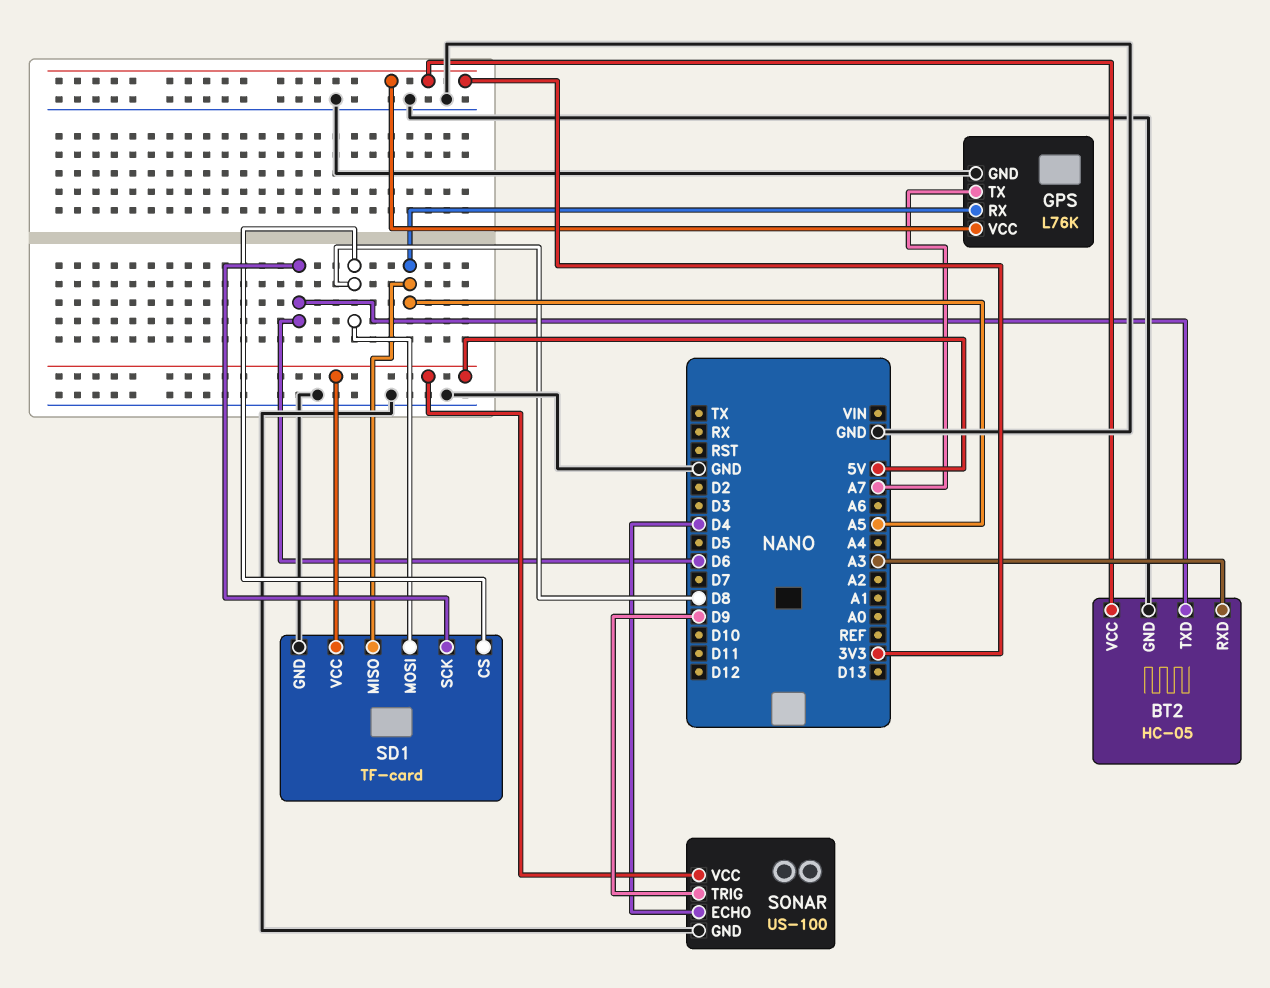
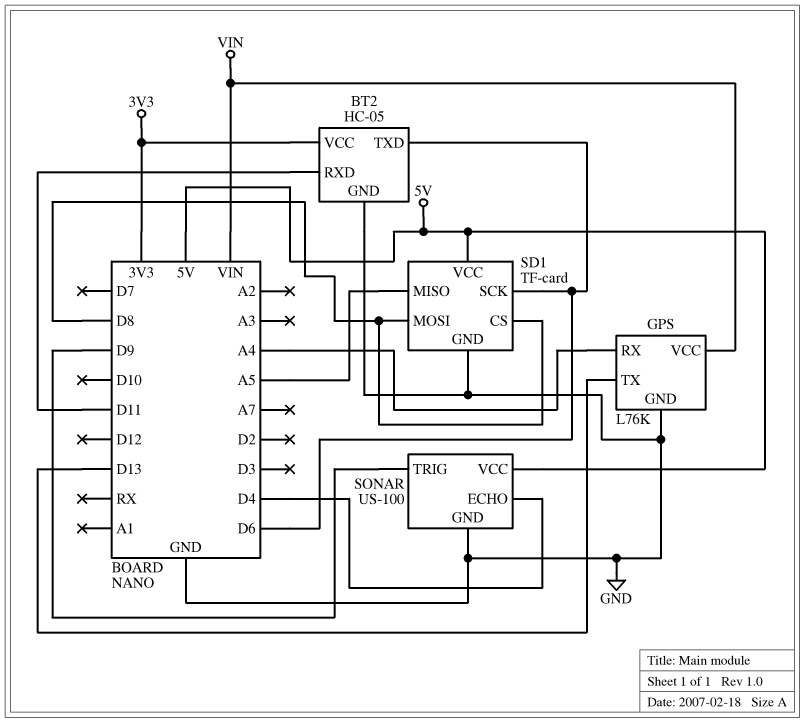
BT2 pin RXD: A3 -> D11
GPS pin RX: A5 -> A4
GPS pin TX: A7 -> D13
GPS pin VCC: 3V3 -> VIN

